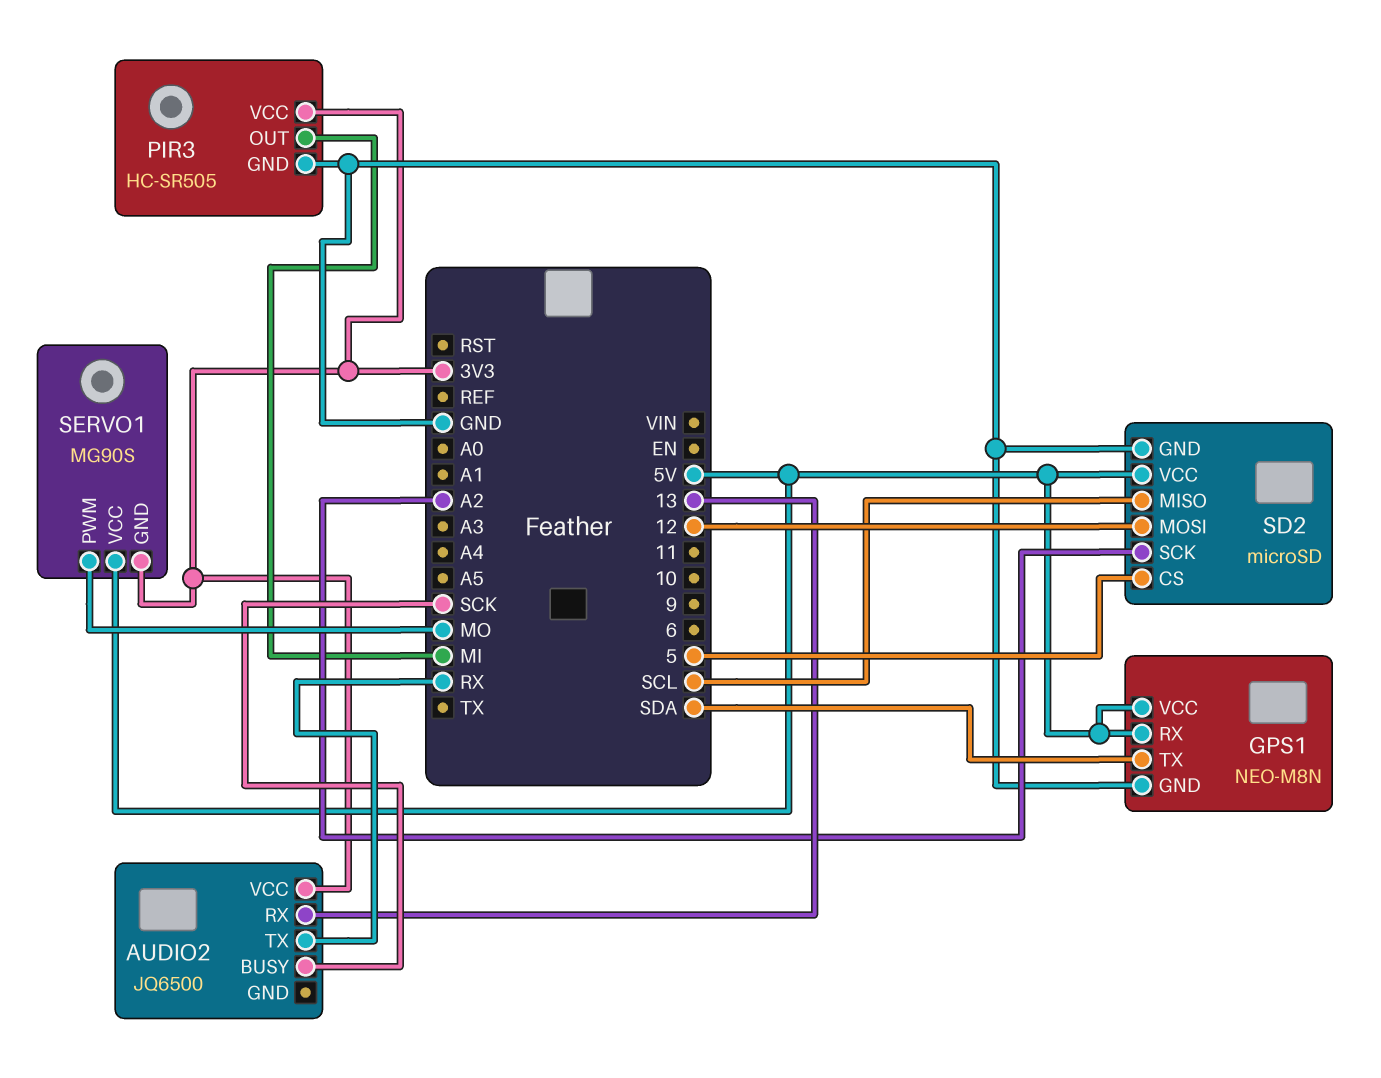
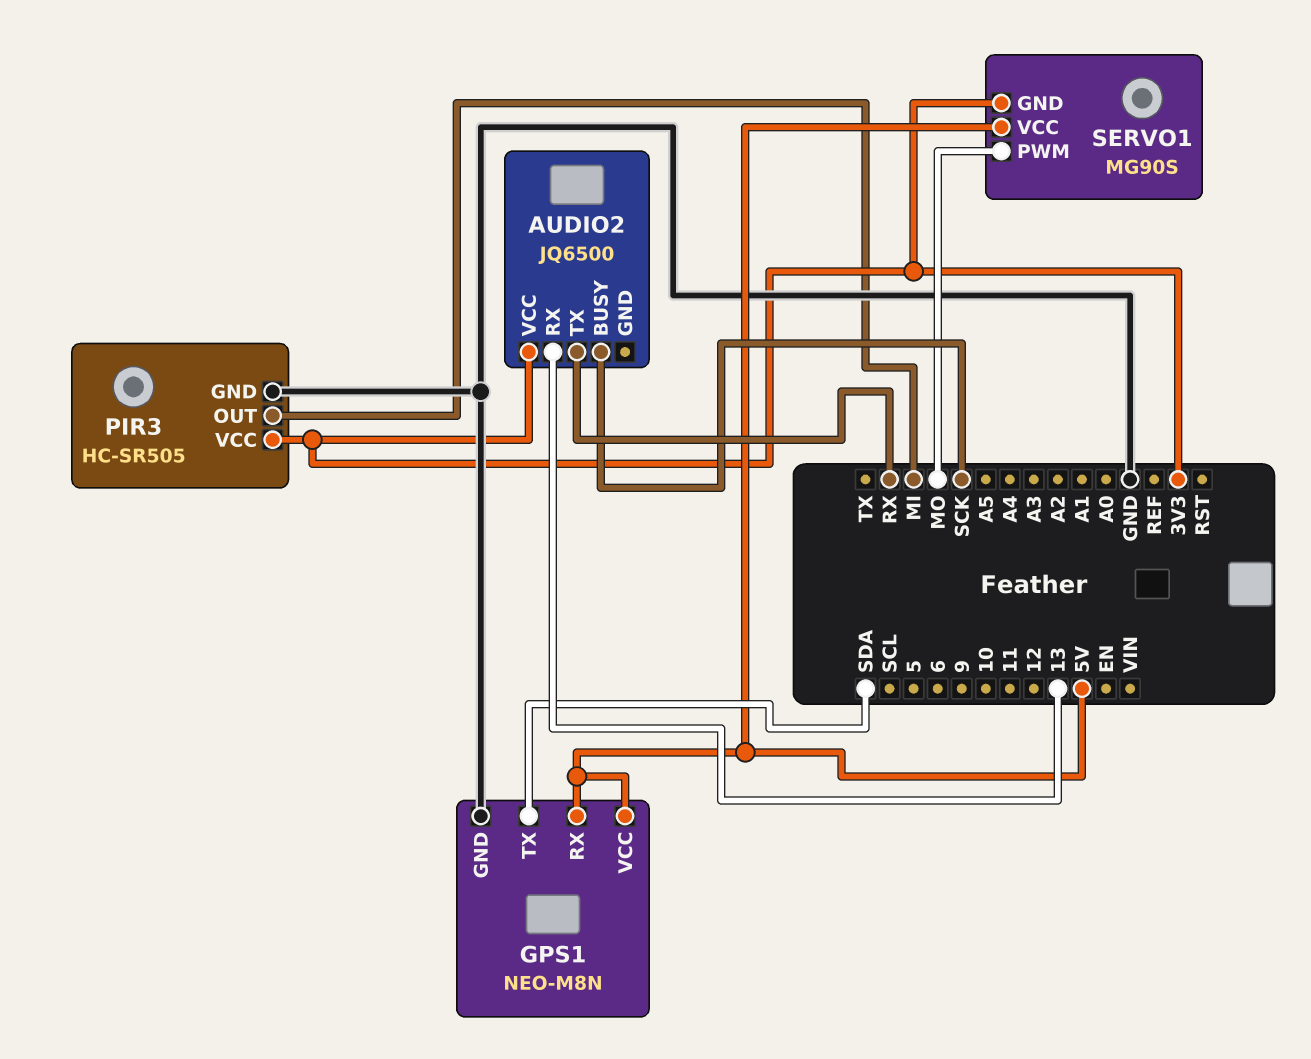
SD2: microSD -> none
SD2 pin CS: 5 -> none
SD2 pin GND: GND -> none
SD2 pin MISO: SCL -> none
SD2 pin MOSI: 12 -> none
SD2 pin SCK: A2 -> none
SD2 pin VCC: 5V -> none

